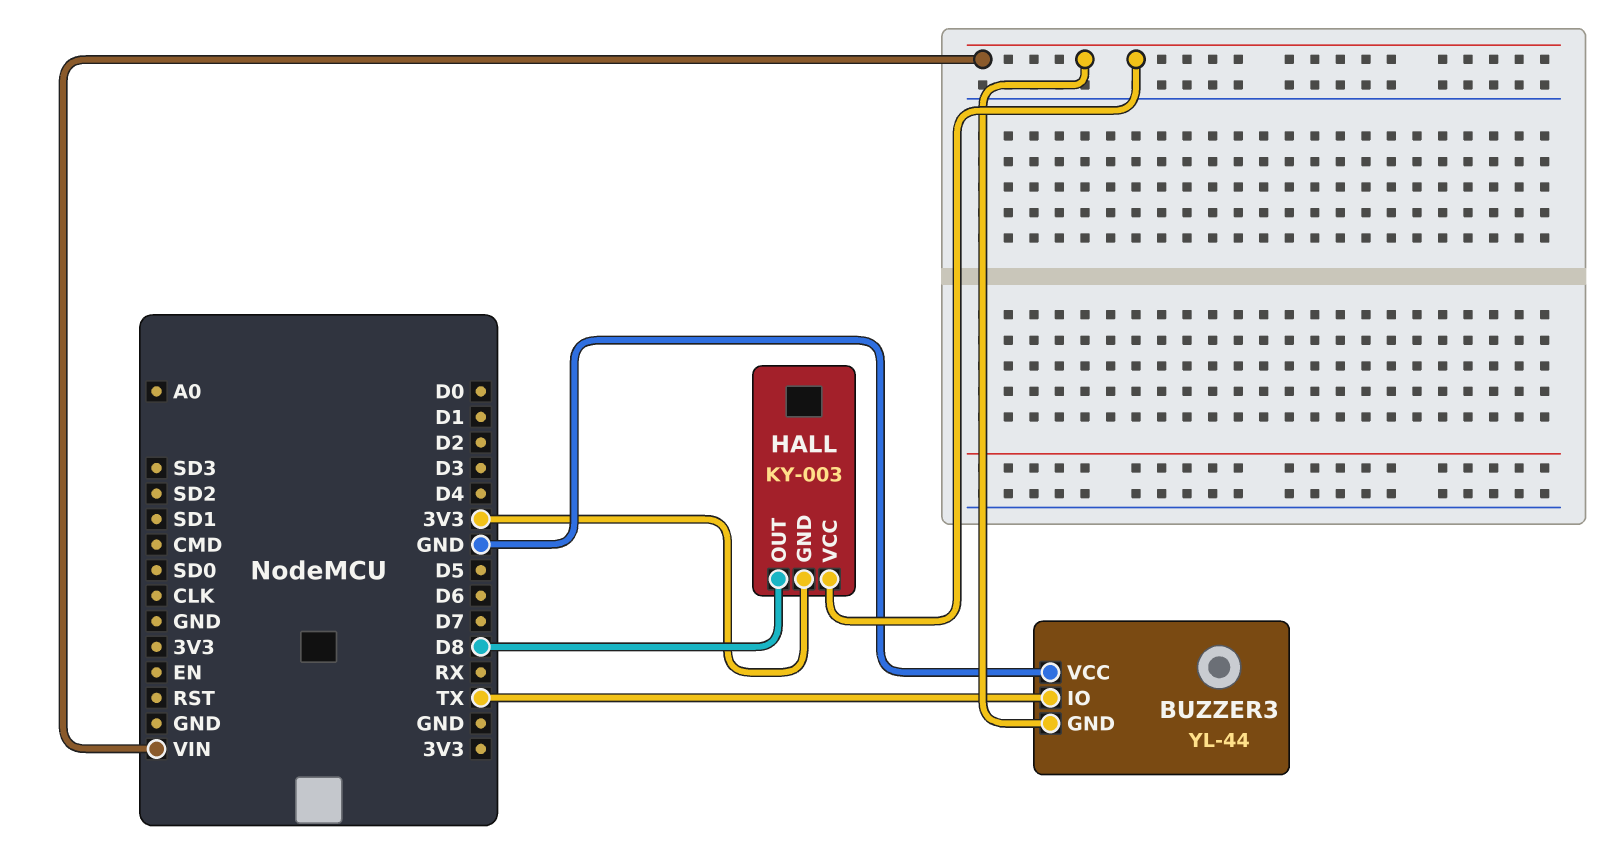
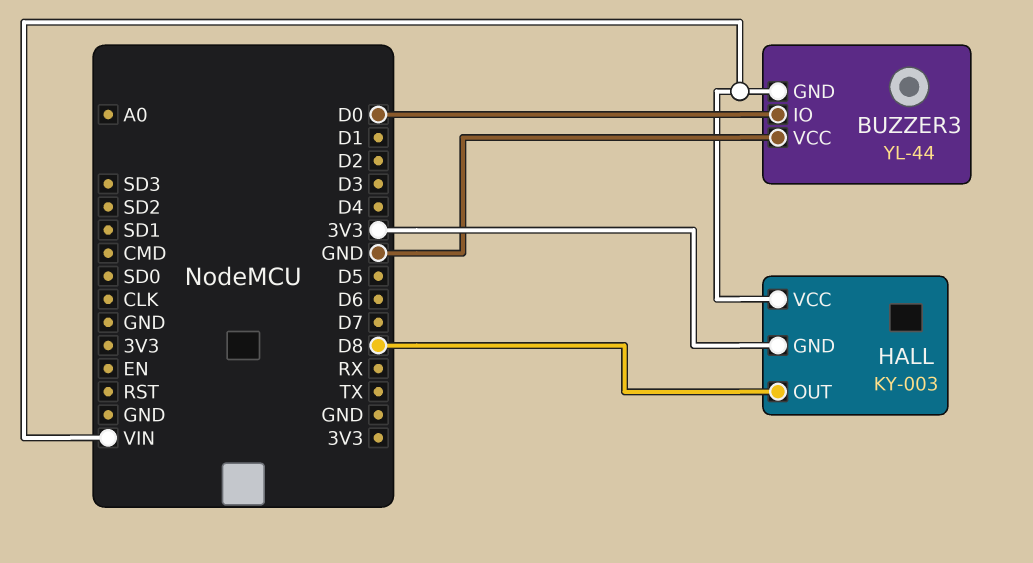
BUZZER3 pin IO: TX -> D0

